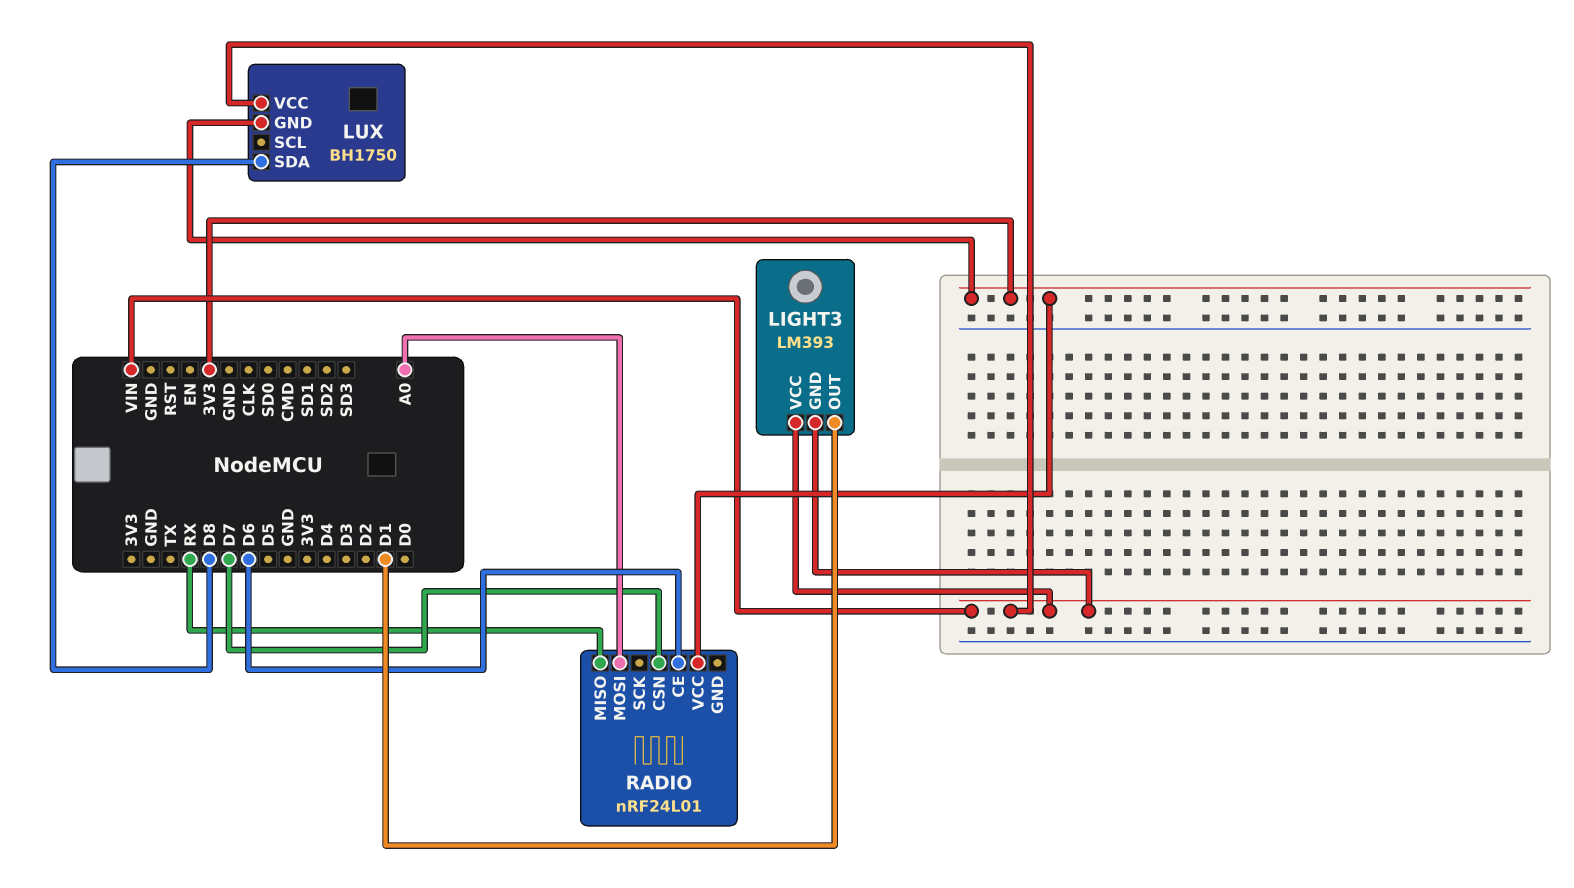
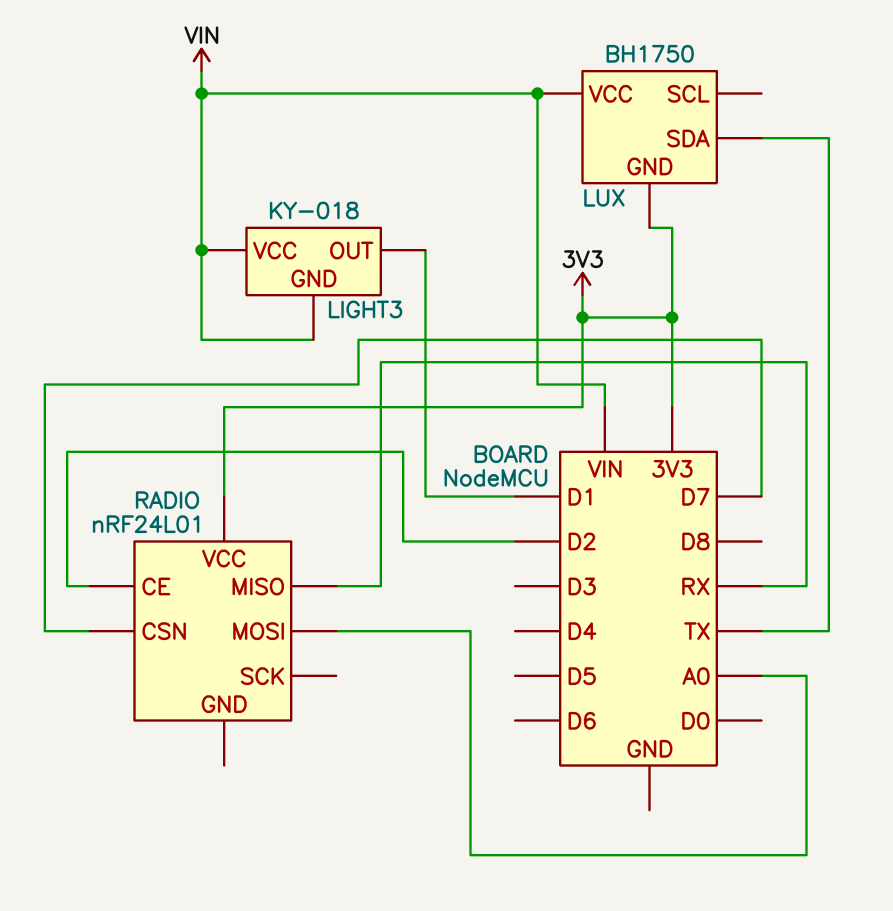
LIGHT3: LM393 -> KY-018
LUX pin SDA: D8 -> TX
RADIO pin CE: D6 -> D2

